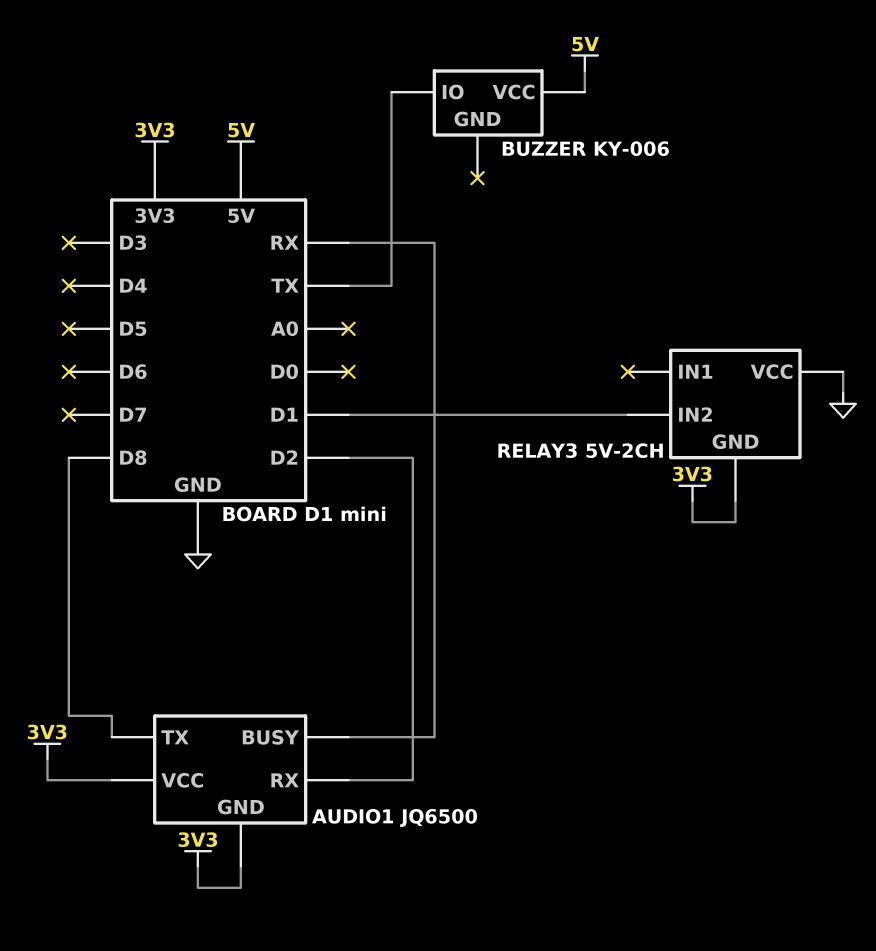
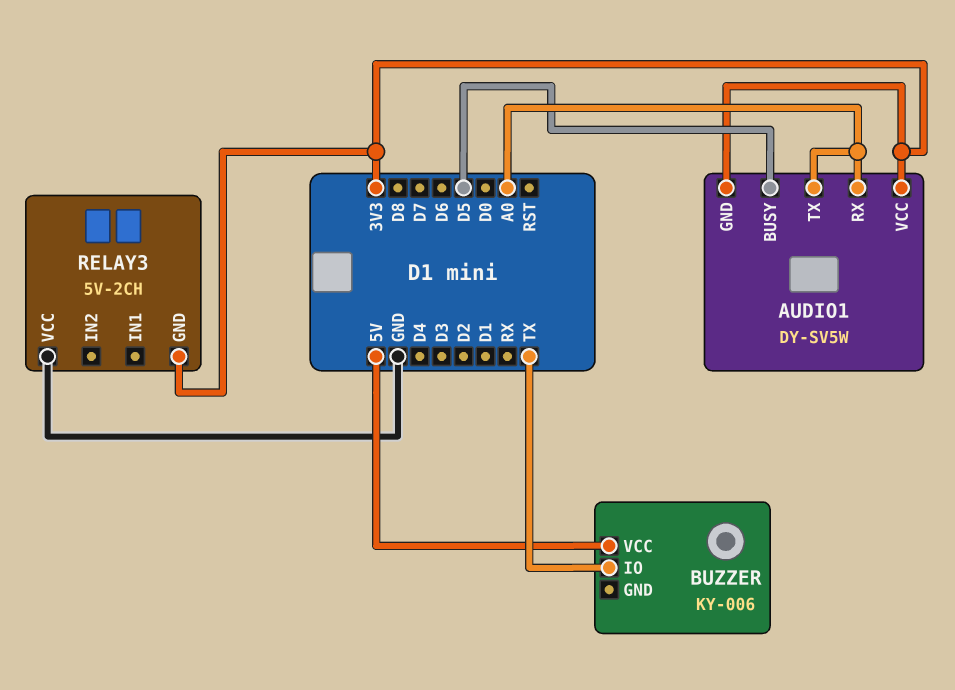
AUDIO1: JQ6500 -> DY-SV5W
AUDIO1 pin BUSY: RX -> D5
AUDIO1 pin RX: D2 -> A0
AUDIO1 pin TX: D8 -> A0
RELAY3 pin IN2: D1 -> none

